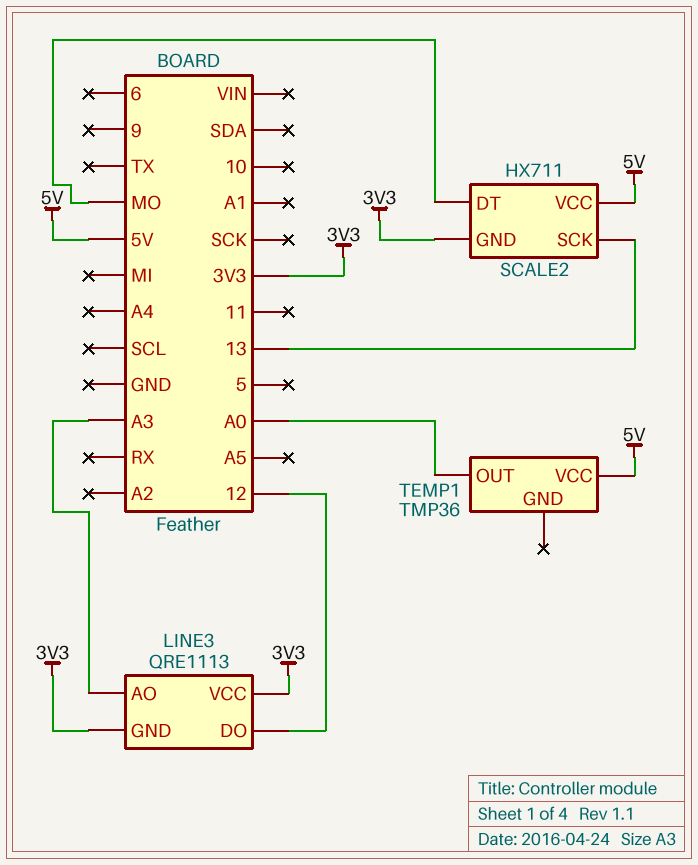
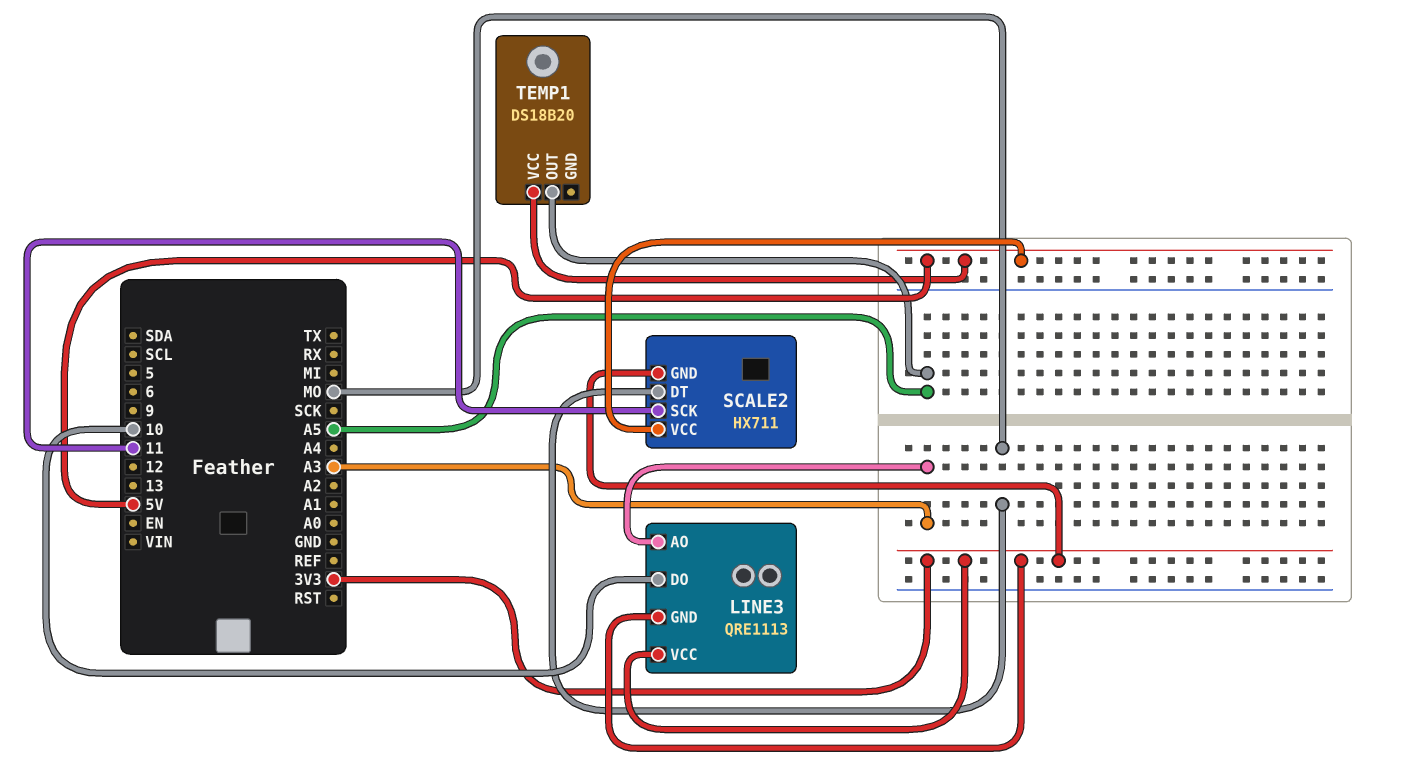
LINE3 pin DO: 12 -> 10
SCALE2 pin SCK: 13 -> 11
TEMP1: TMP36 -> DS18B20
TEMP1 pin OUT: A0 -> A5

